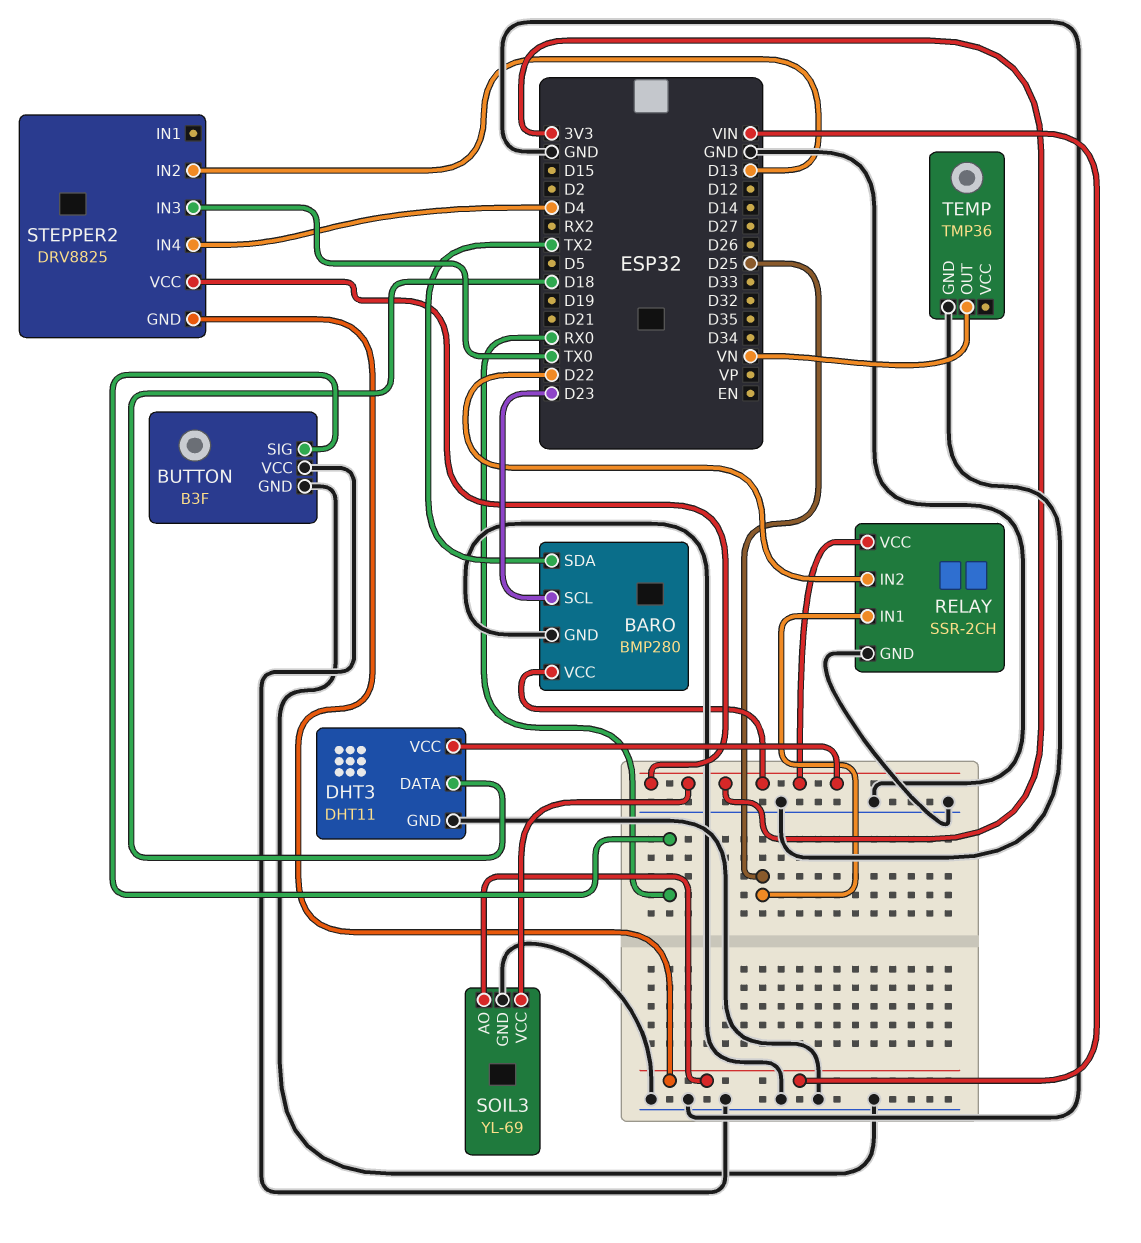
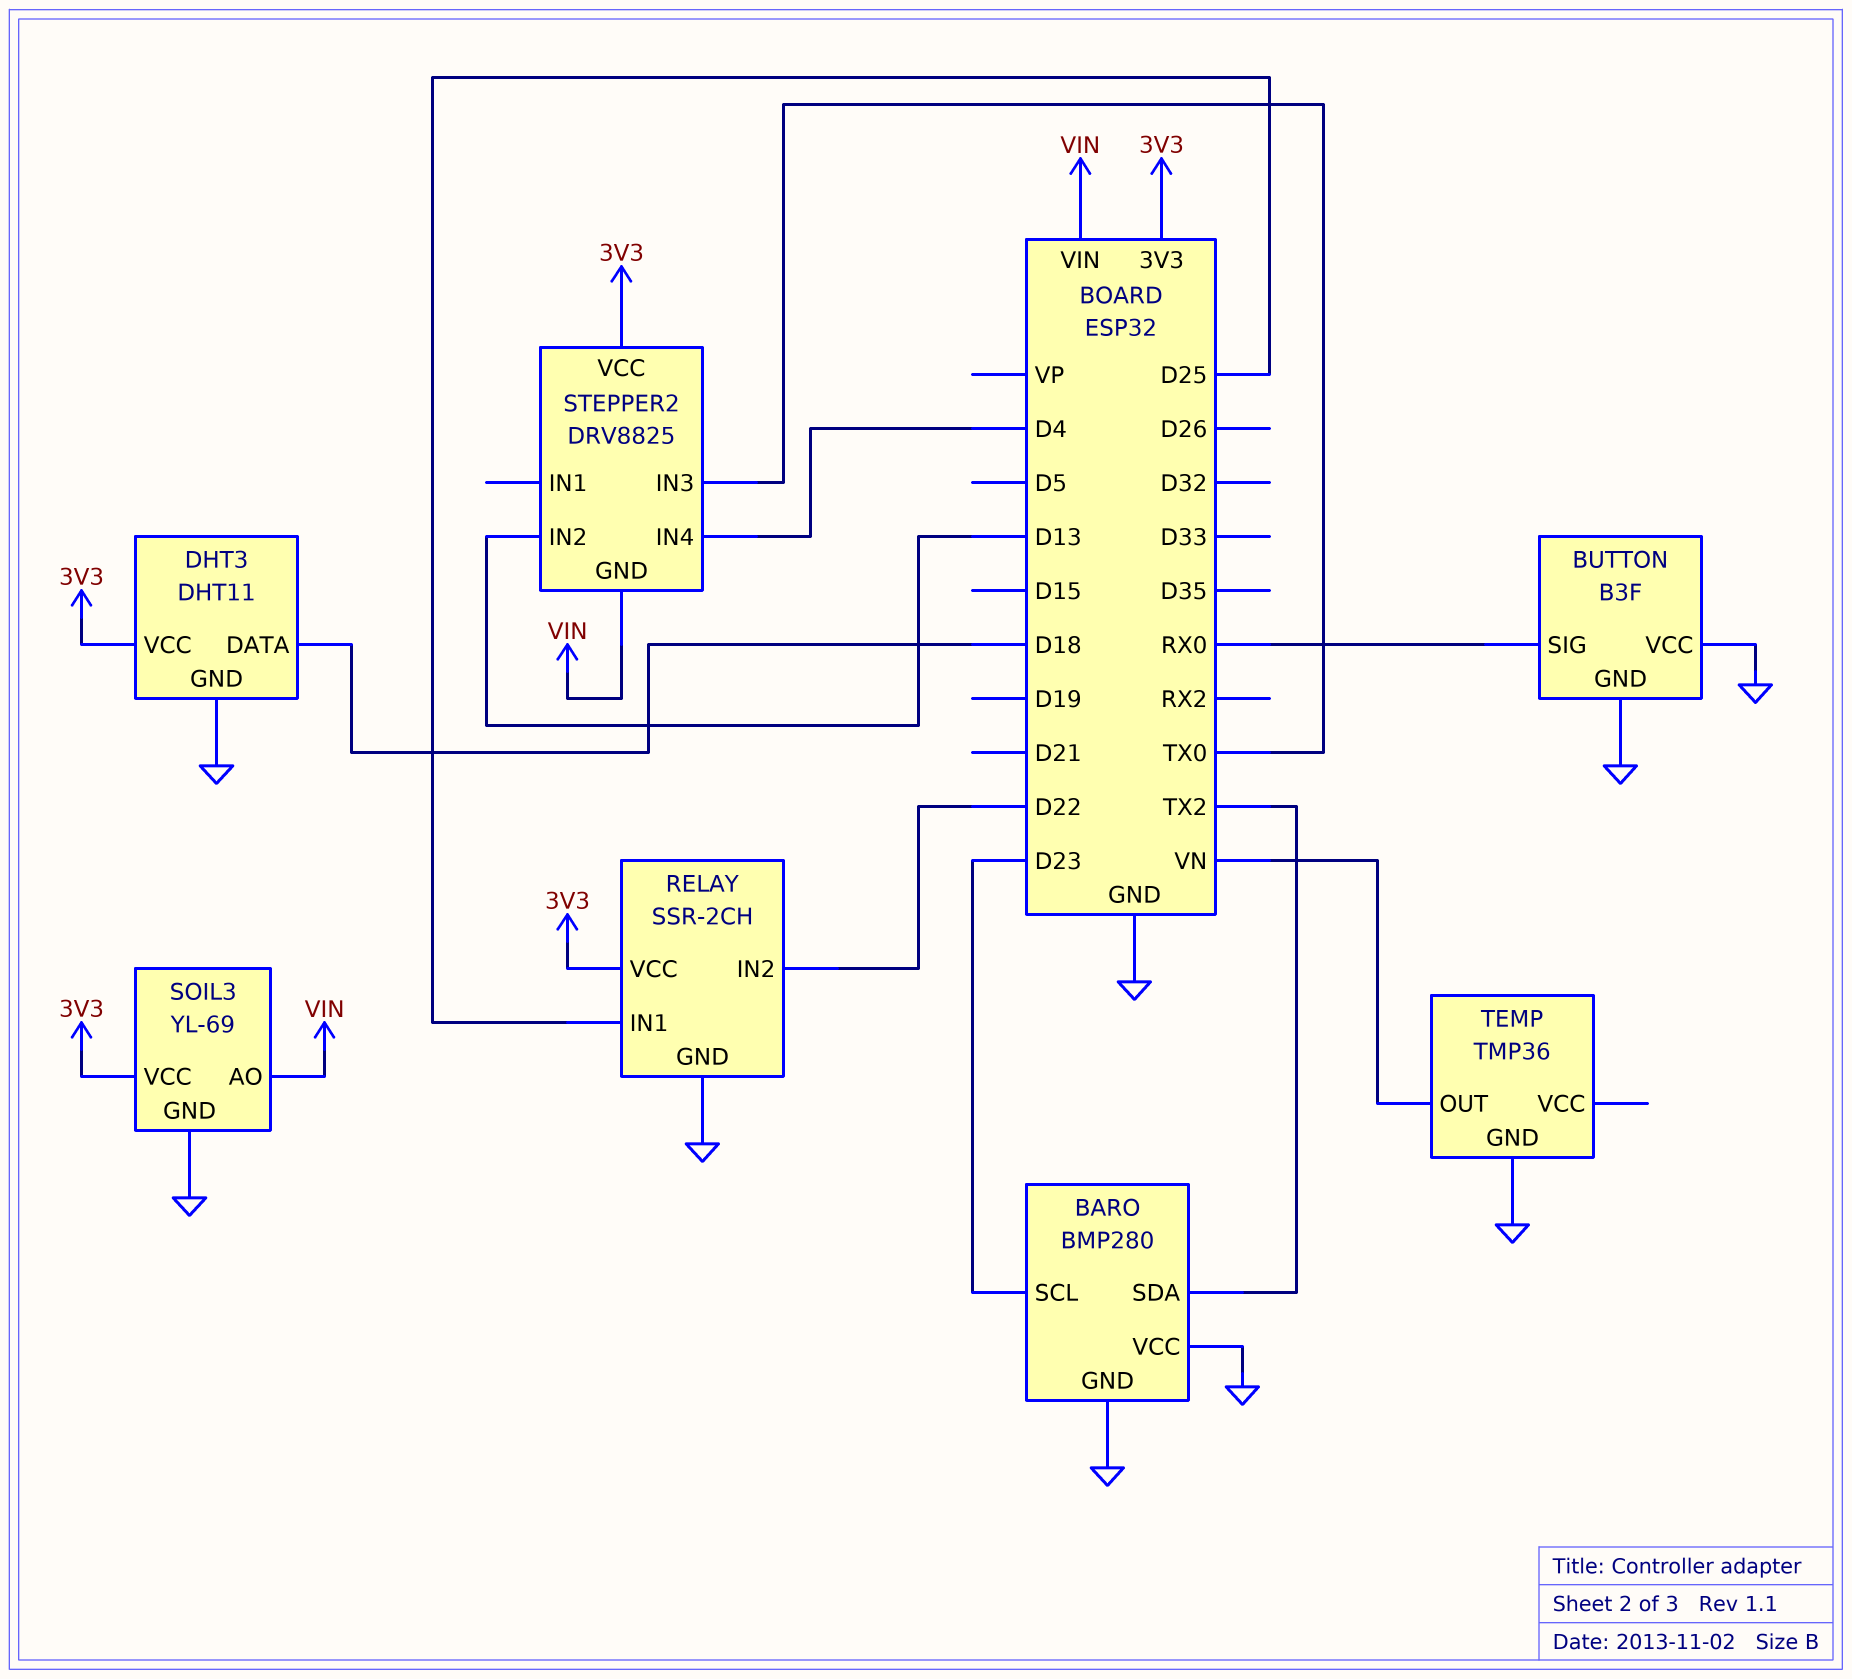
BARO pin VCC: 3V3 -> GND

